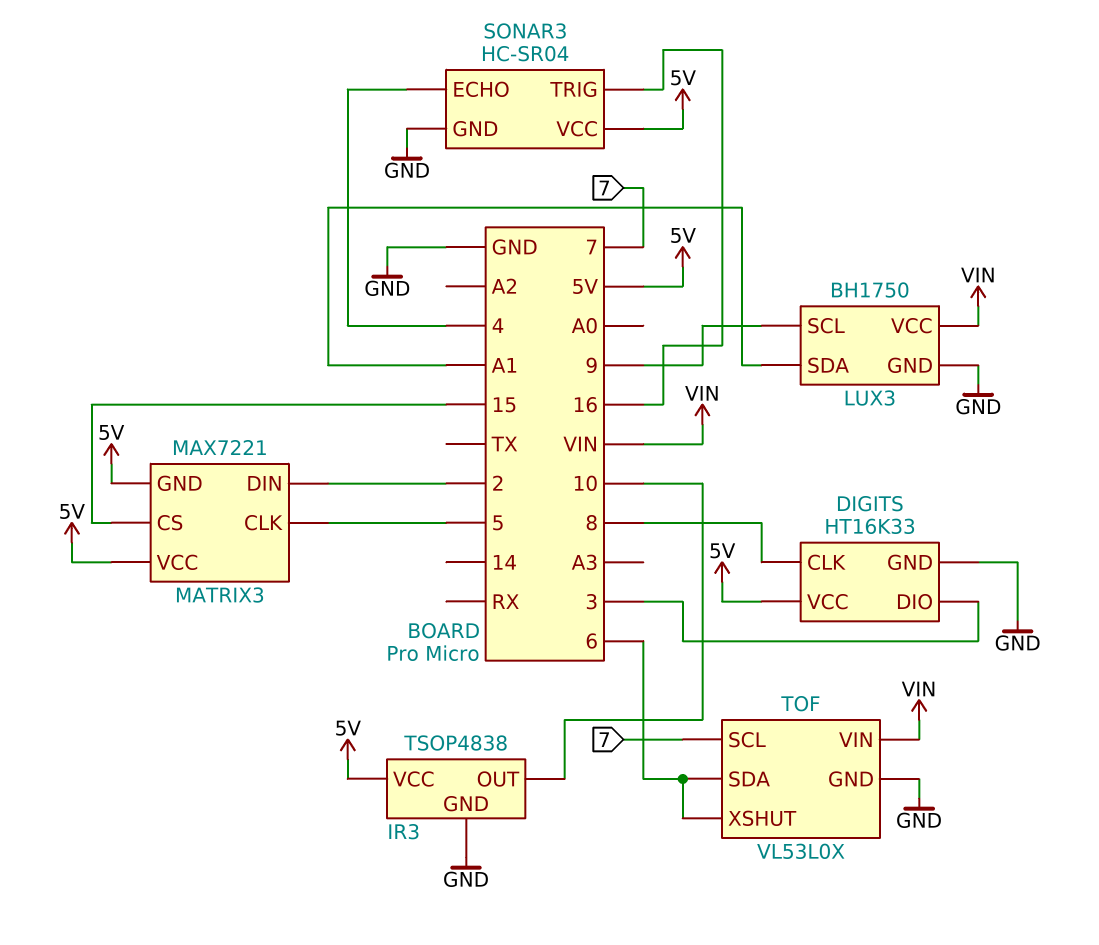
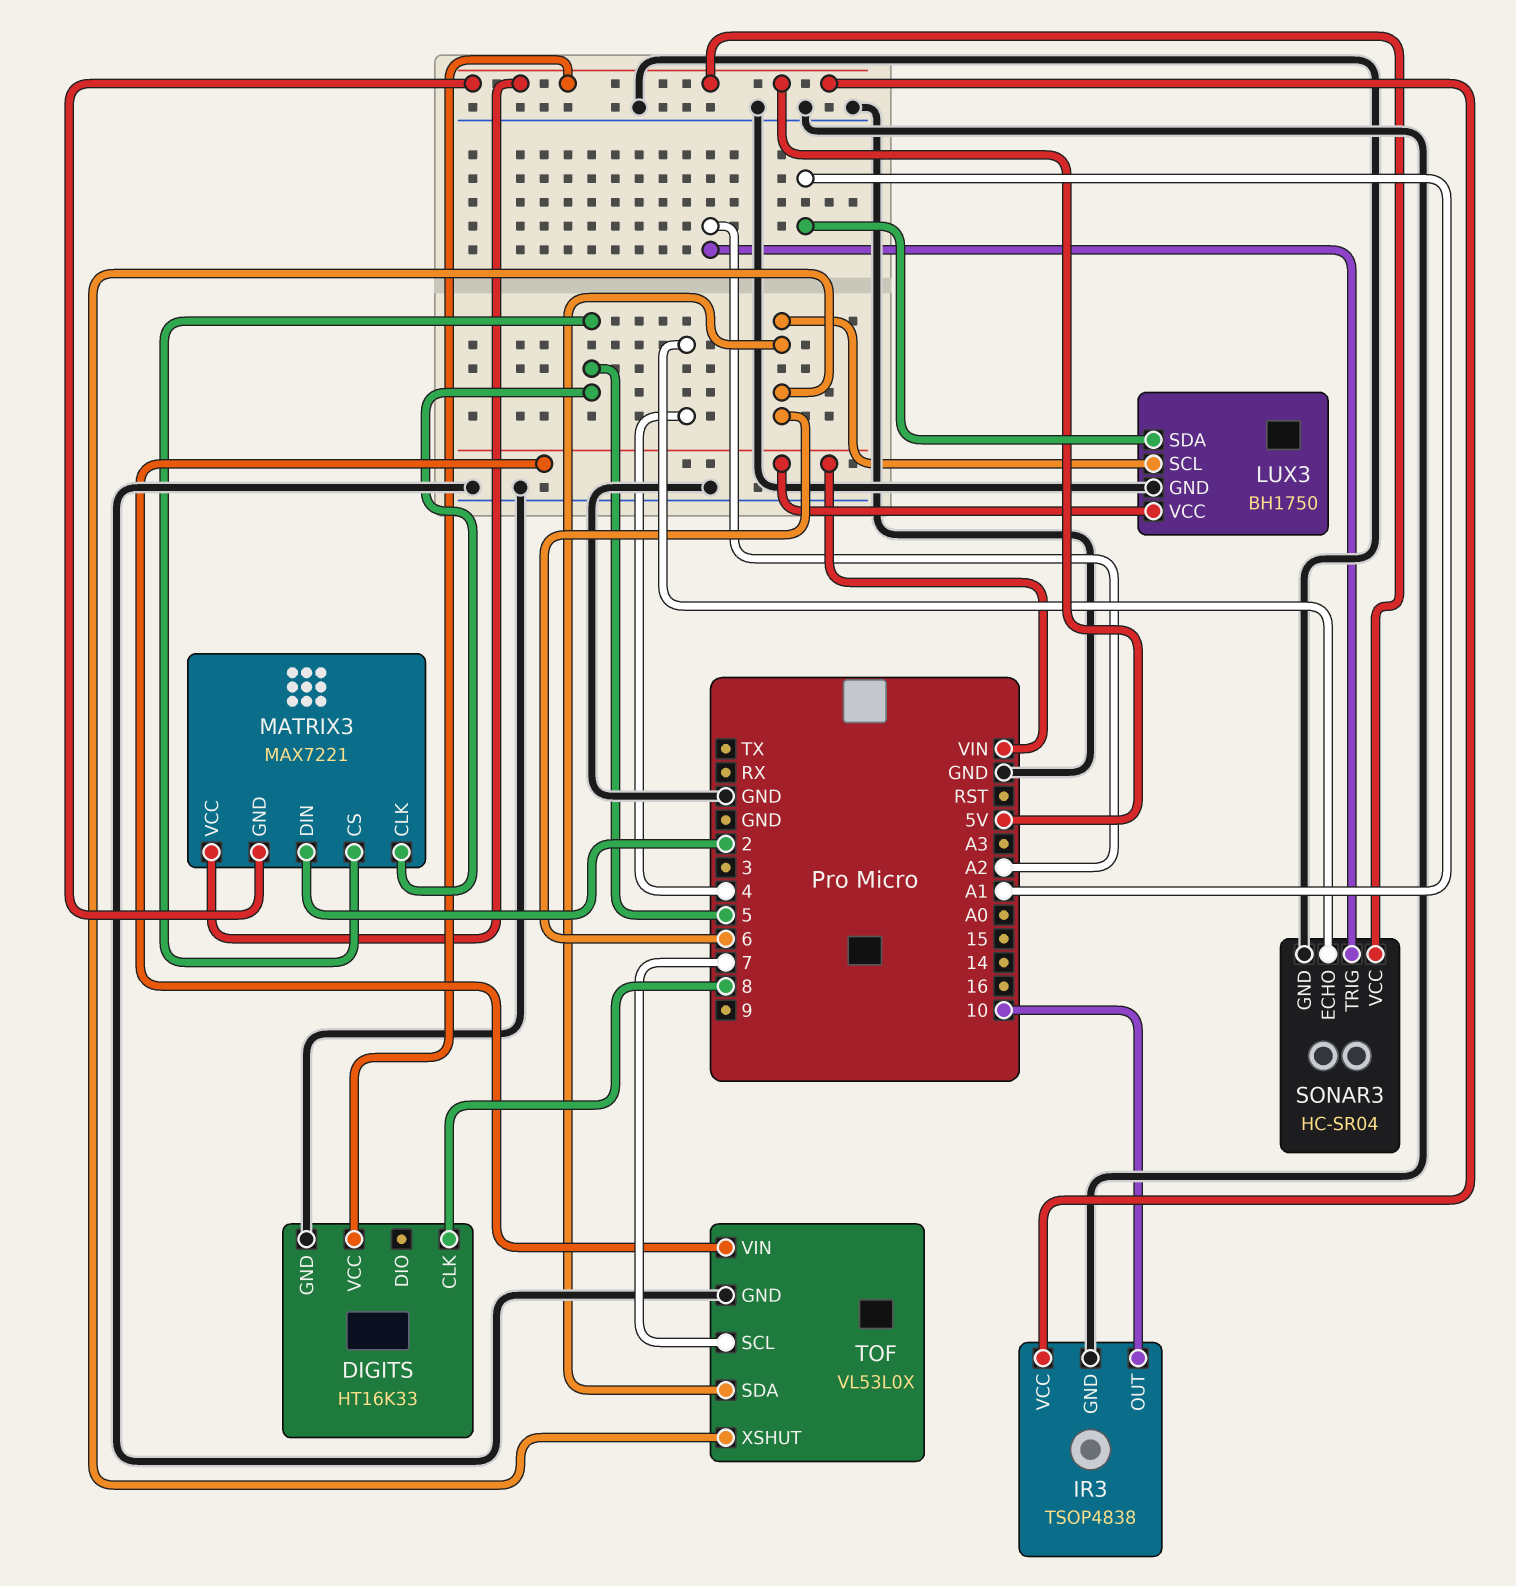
DIGITS pin DIO: 3 -> none
LUX3 pin SCL: 9 -> 6
MATRIX3 pin CS: 15 -> 5
SONAR3 pin TRIG: 16 -> A2

